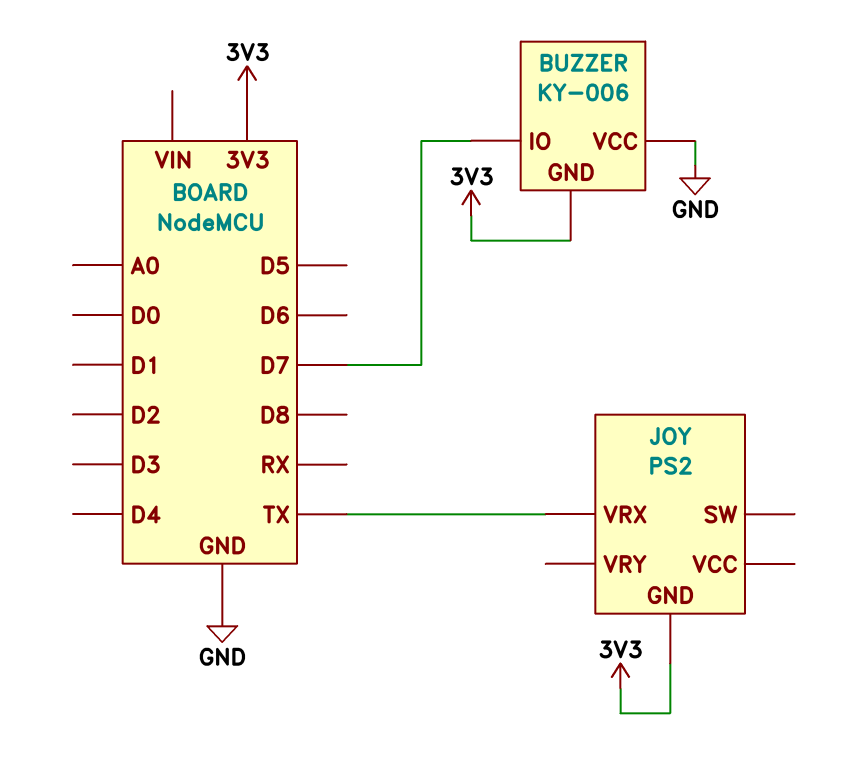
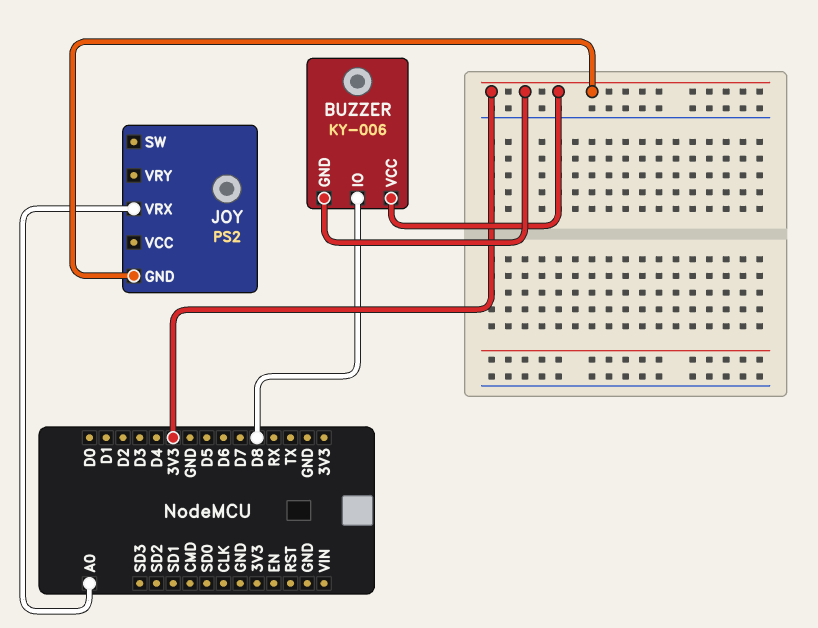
BUZZER pin IO: D7 -> D8
BUZZER pin VCC: GND -> 3V3
JOY pin VRX: TX -> A0

